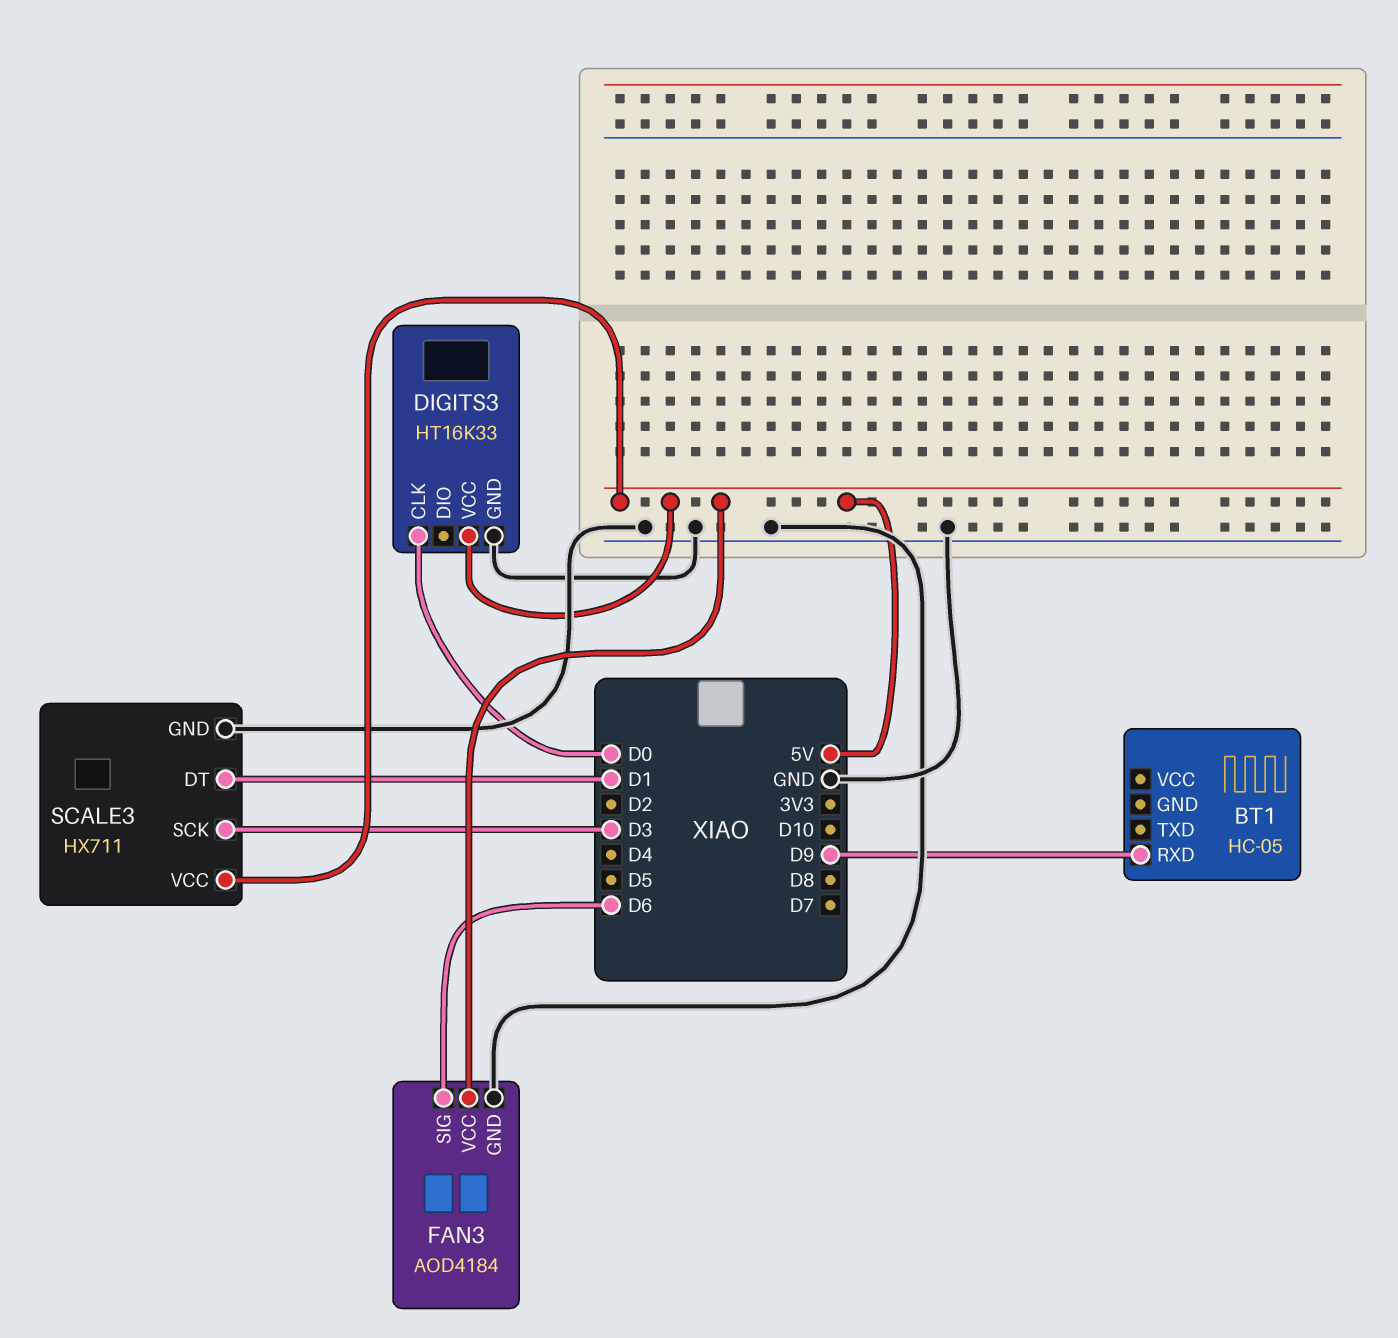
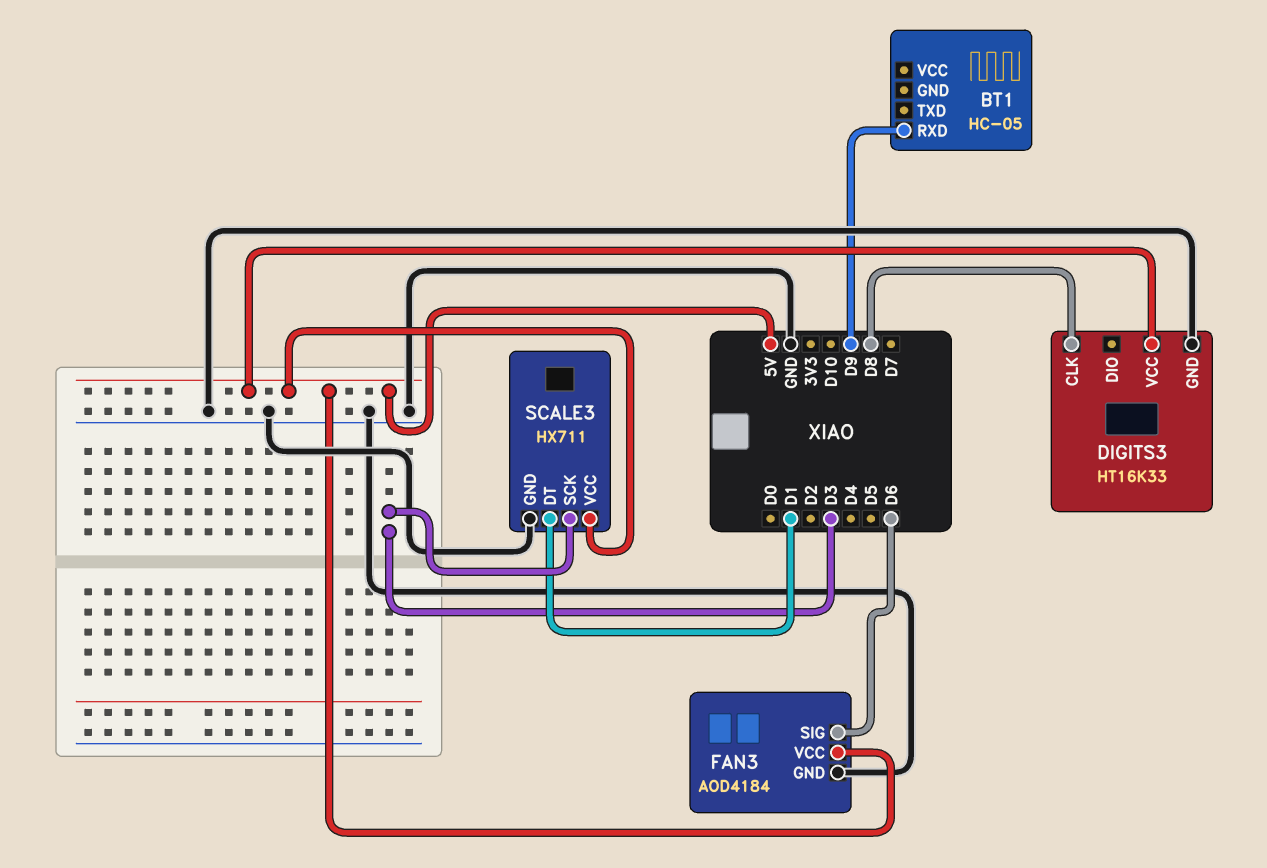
DIGITS3 pin CLK: D0 -> D8

